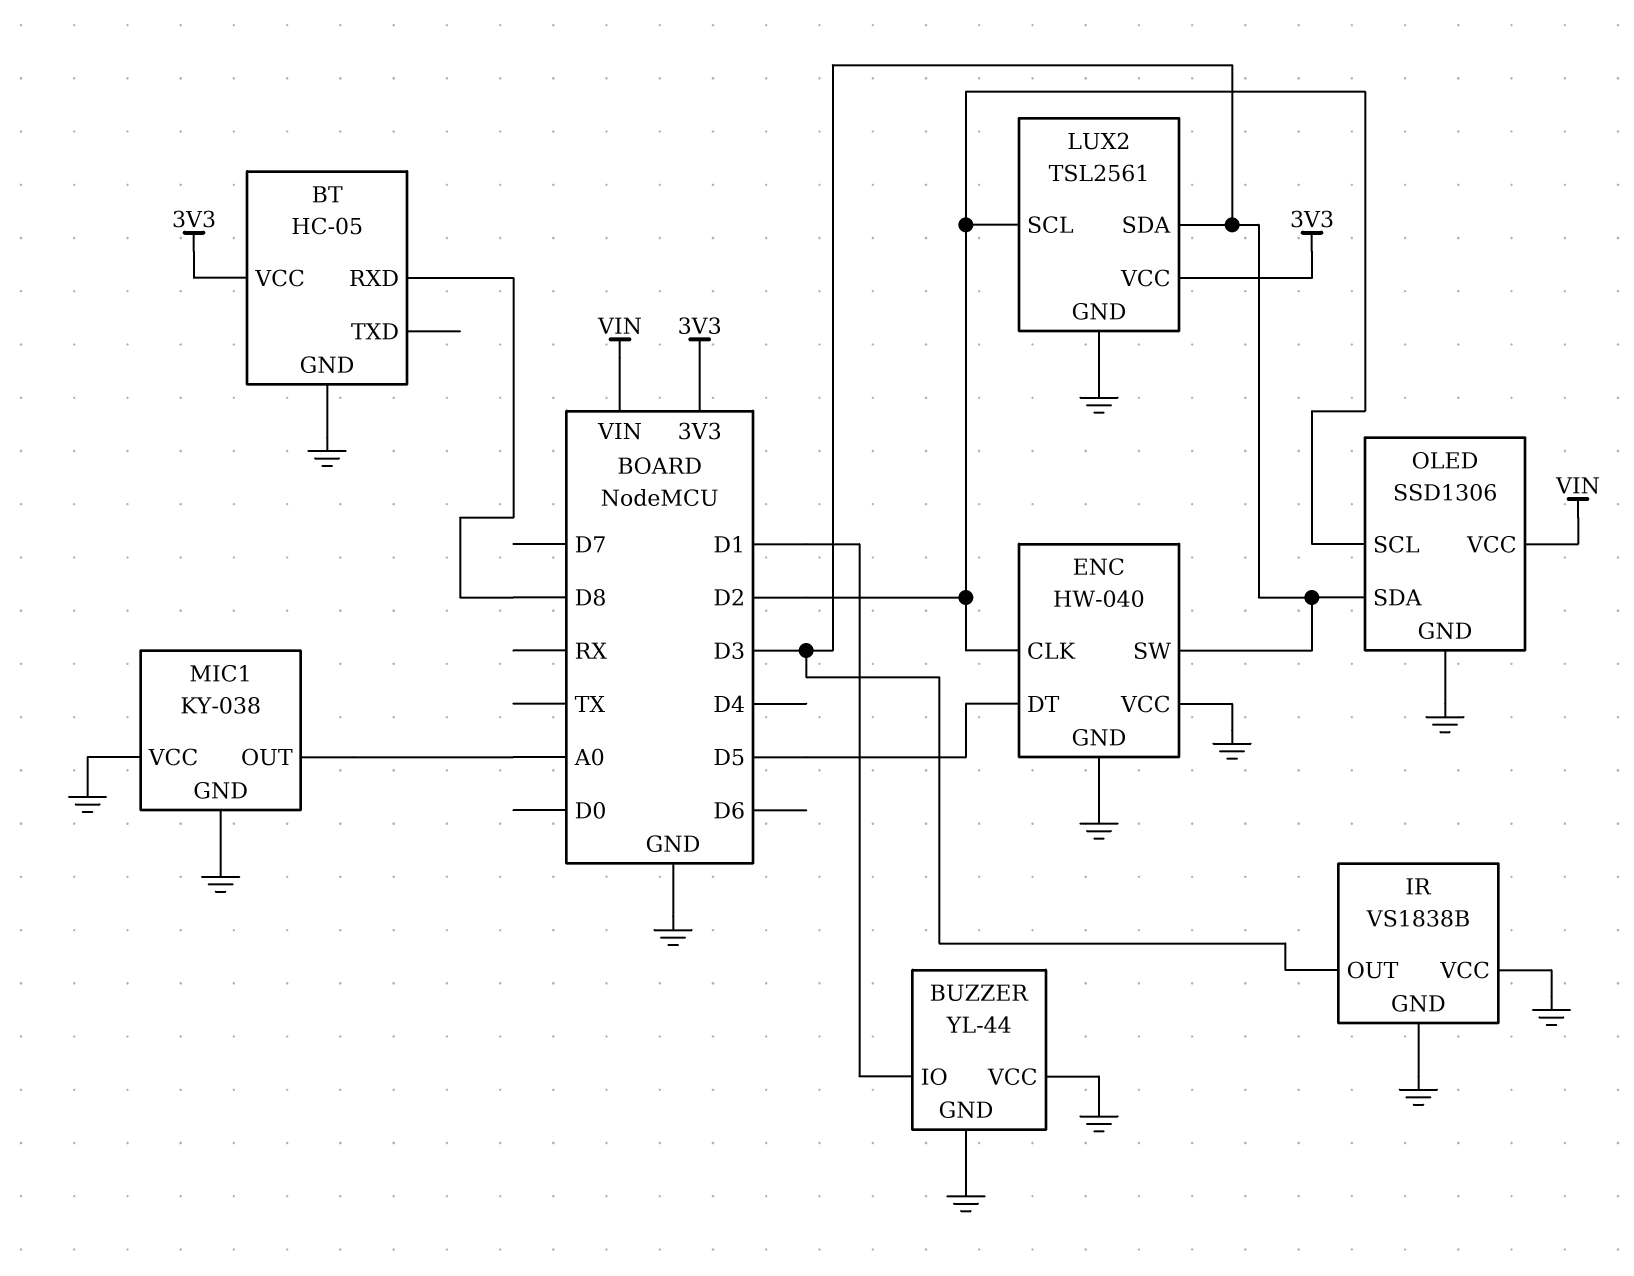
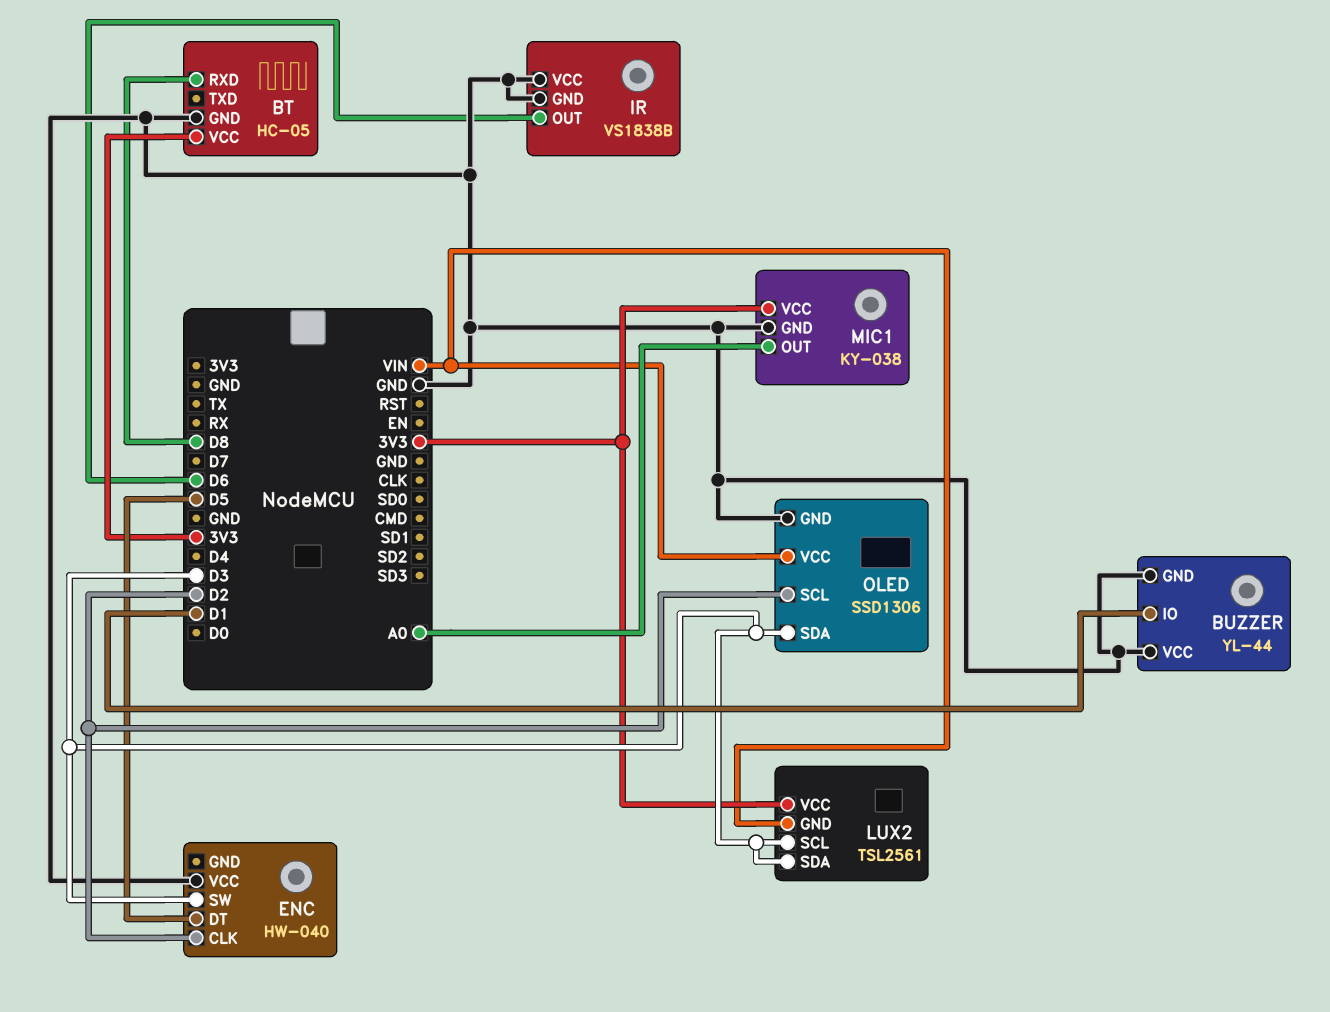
ENC pin GND: GND -> none
IR pin OUT: D3 -> D6
LUX2 pin GND: GND -> VIN
LUX2 pin SCL: D2 -> D3
MIC1 pin VCC: GND -> 3V3

